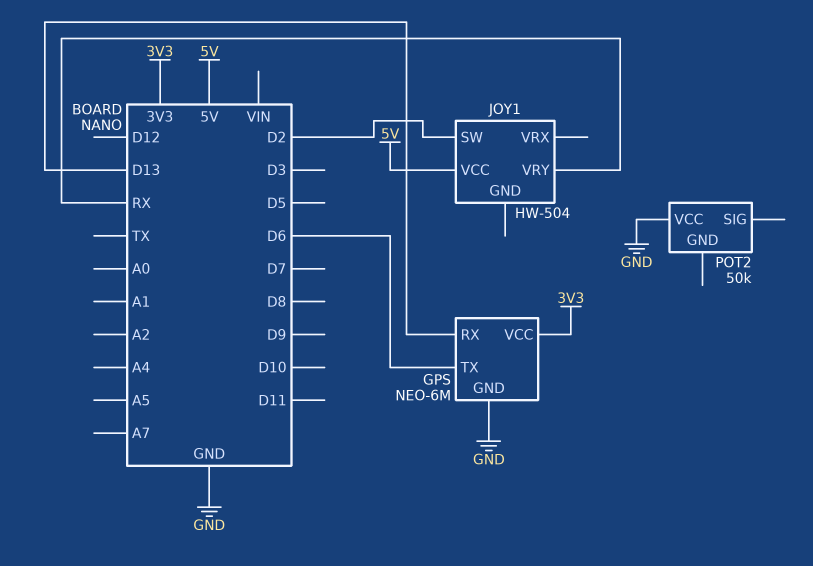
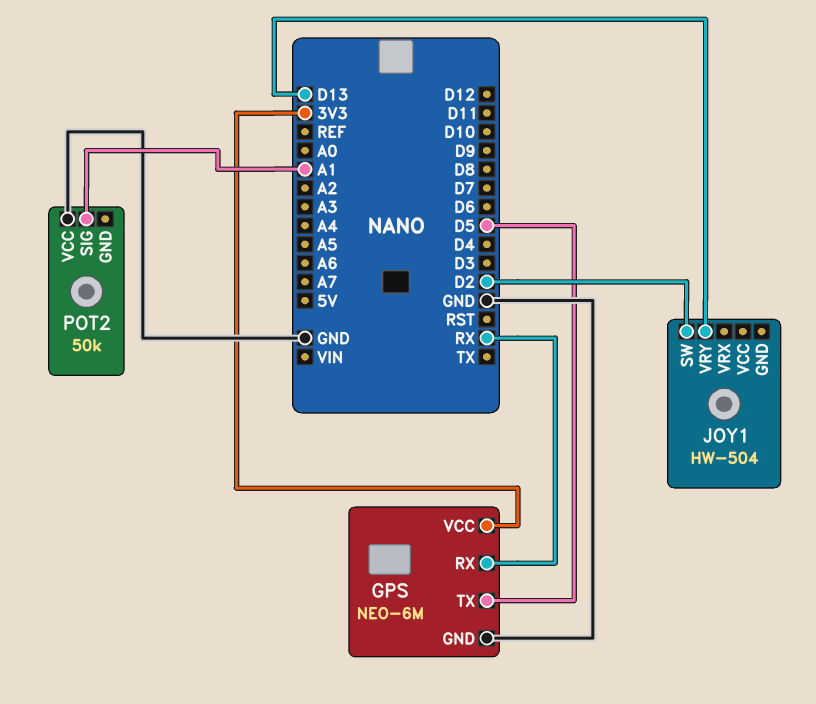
GPS pin RX: D13 -> RX
GPS pin TX: D6 -> D5
JOY1 pin VCC: 5V -> none
JOY1 pin VRY: RX -> D13
POT2 pin SIG: none -> A1

